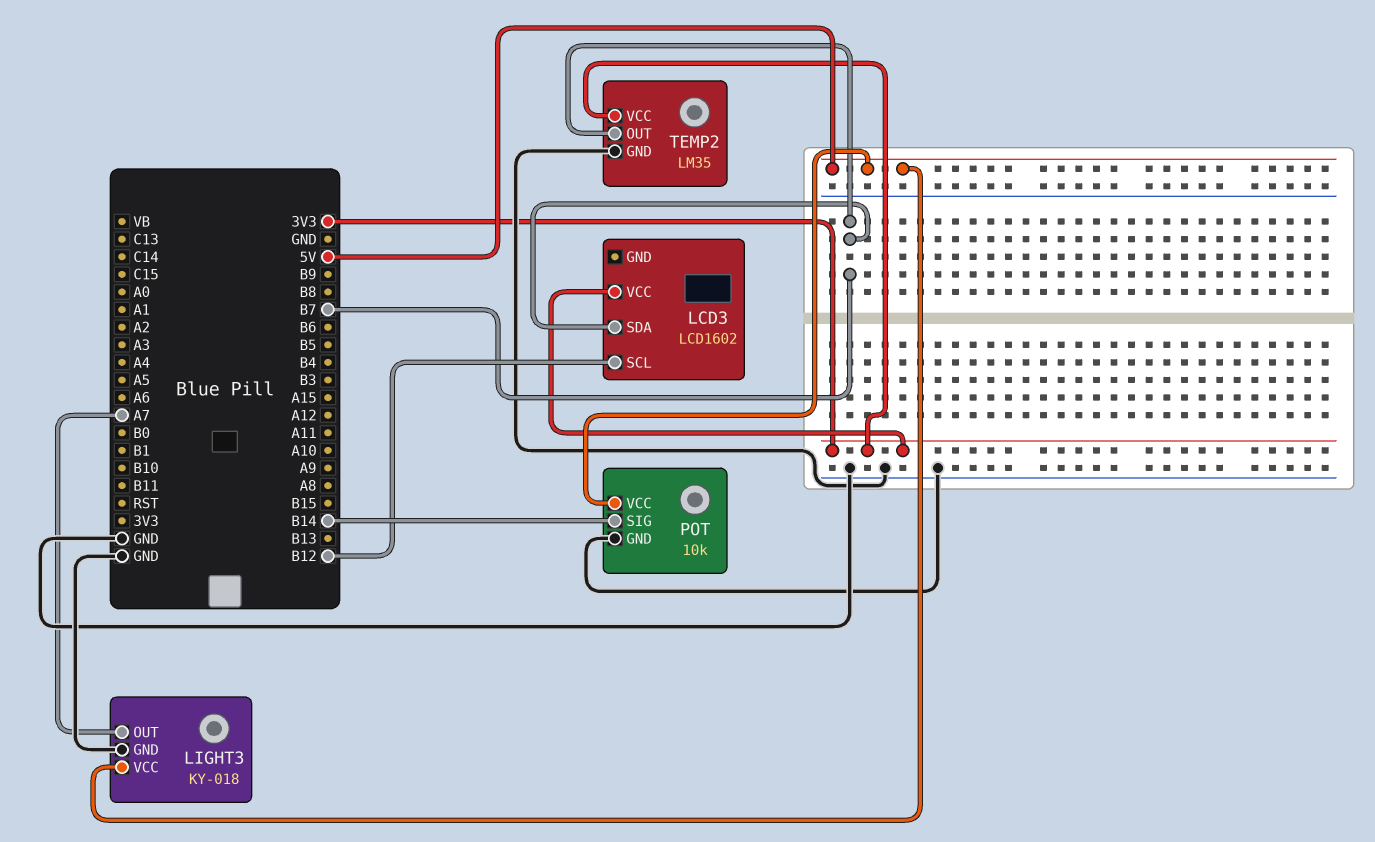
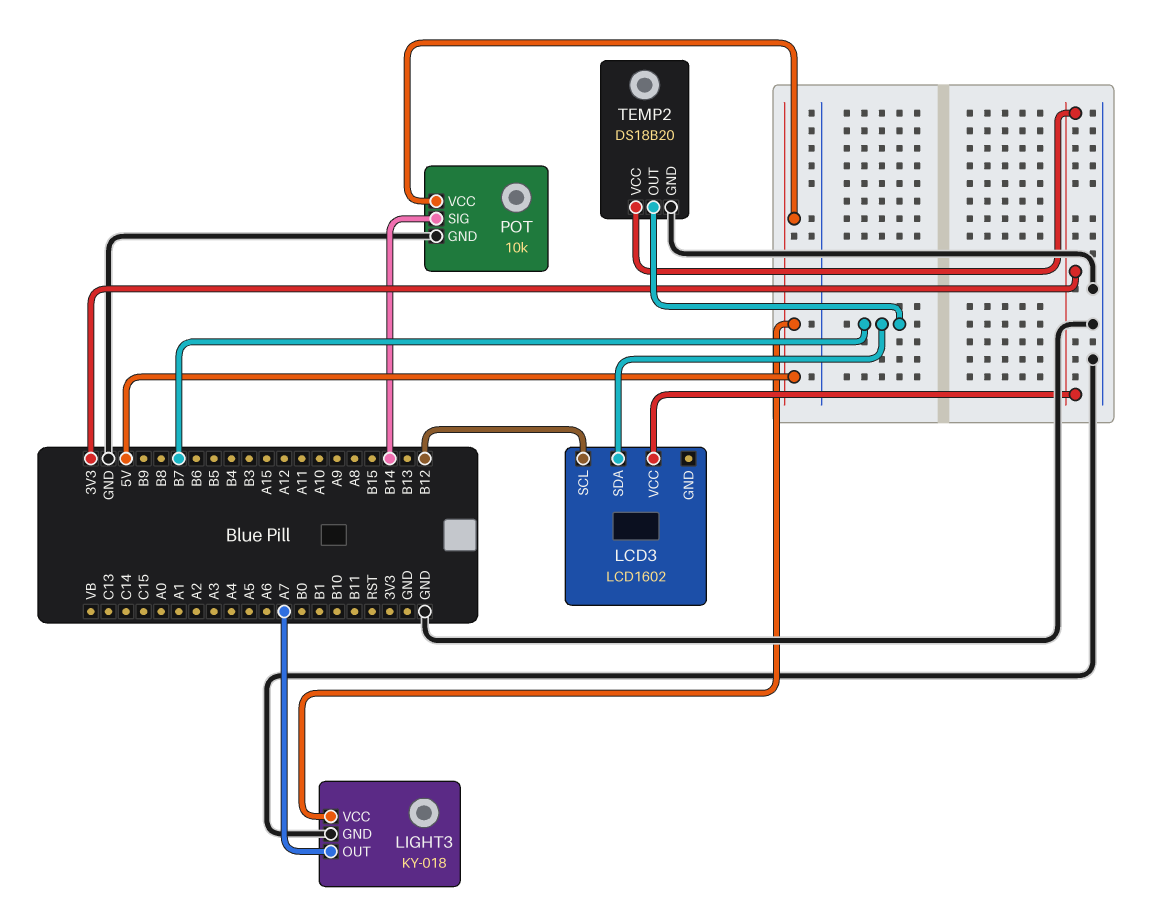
TEMP2: LM35 -> DS18B20

